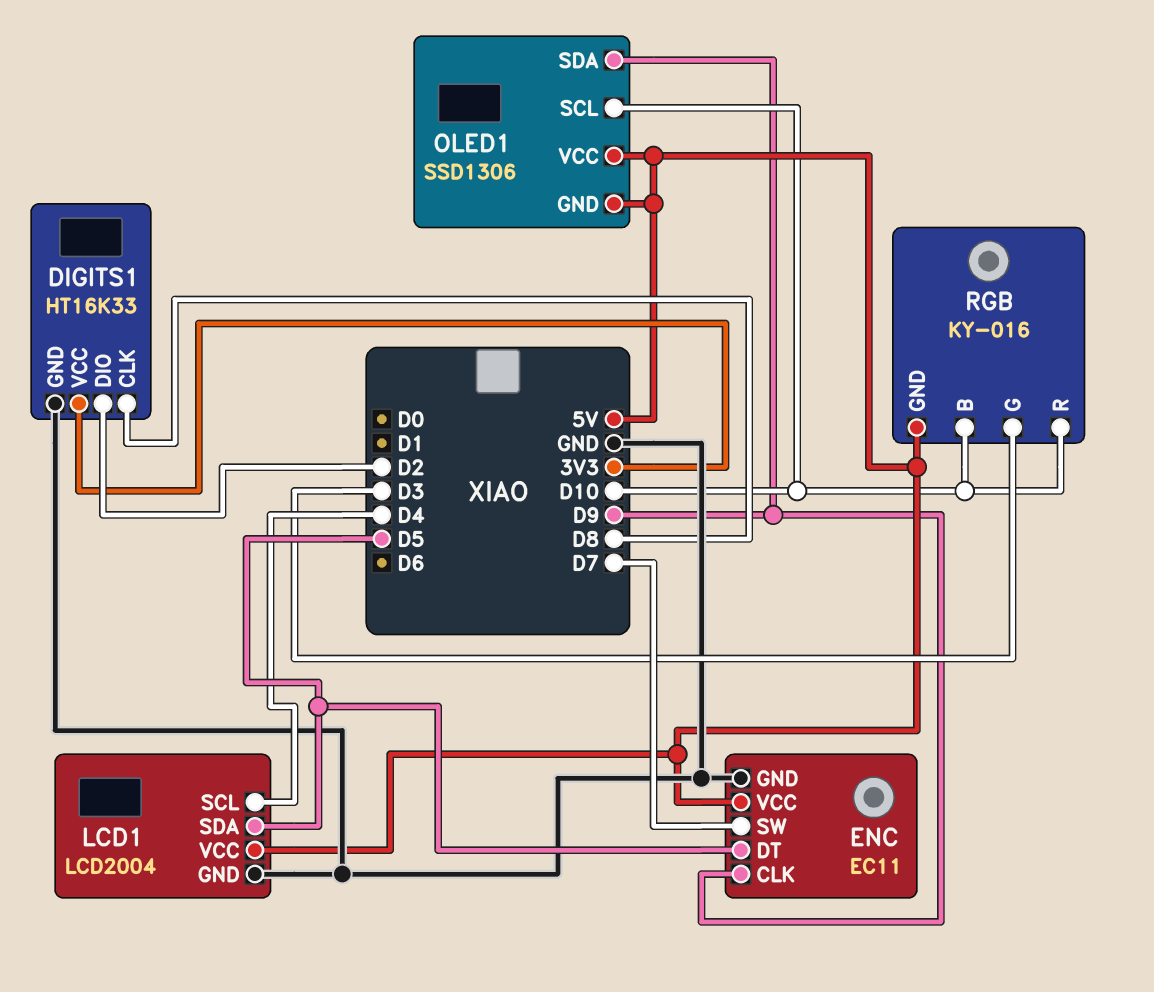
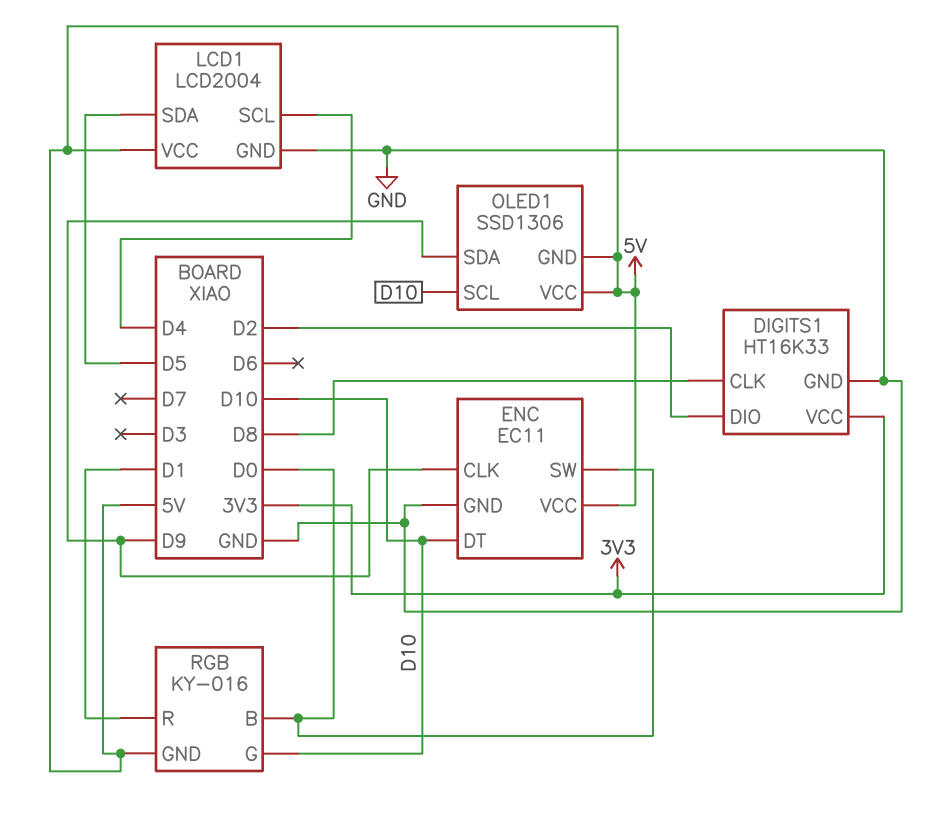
ENC pin DT: D5 -> D10
ENC pin SW: D7 -> D0
RGB pin B: D10 -> D0
RGB pin G: D3 -> D10
RGB pin R: D10 -> D1

